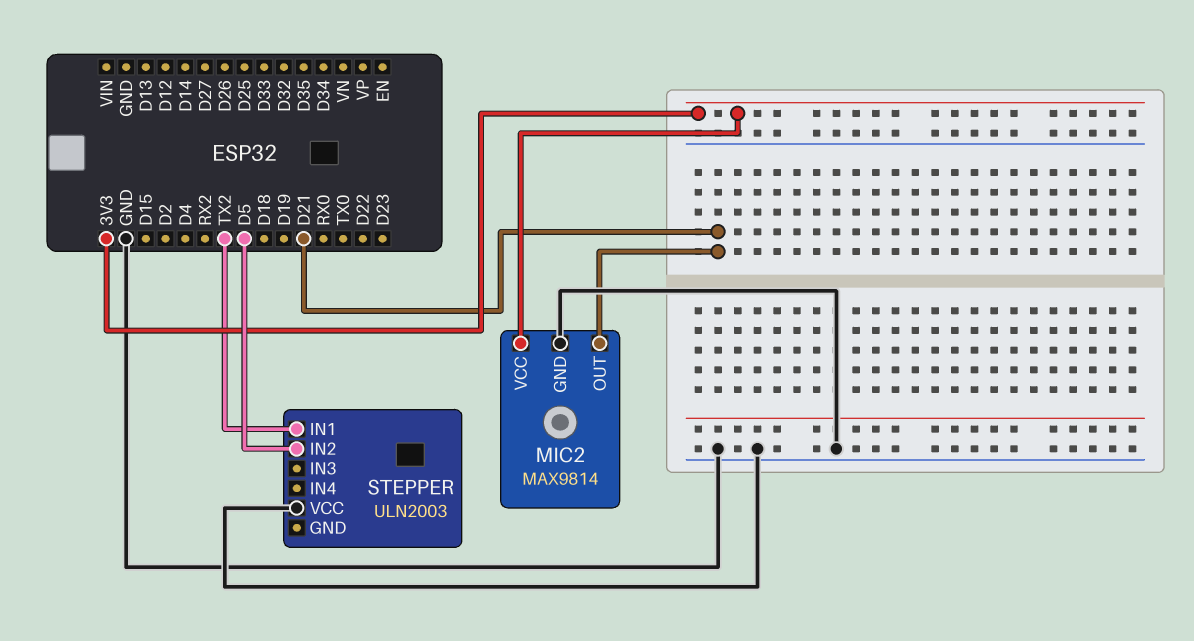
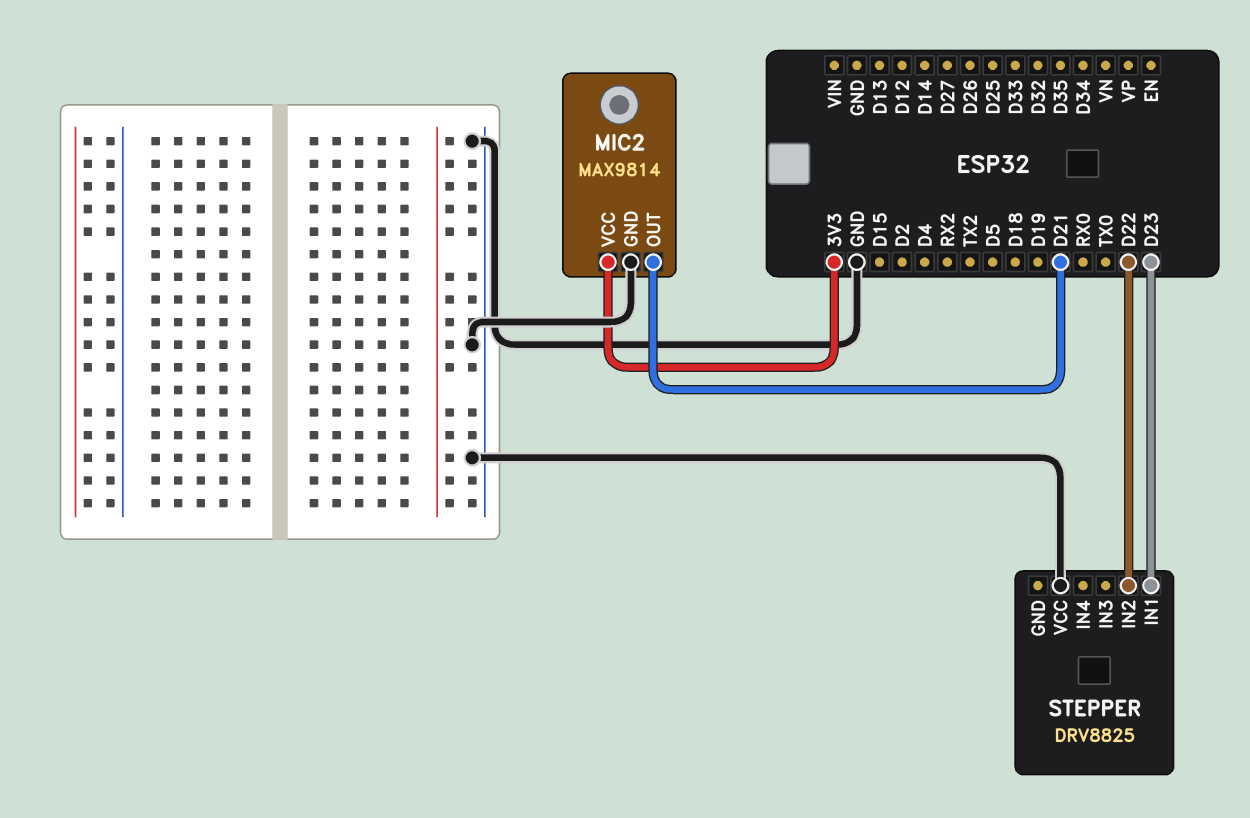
STEPPER: ULN2003 -> DRV8825
STEPPER pin IN1: TX2 -> D23
STEPPER pin IN2: D5 -> D22

